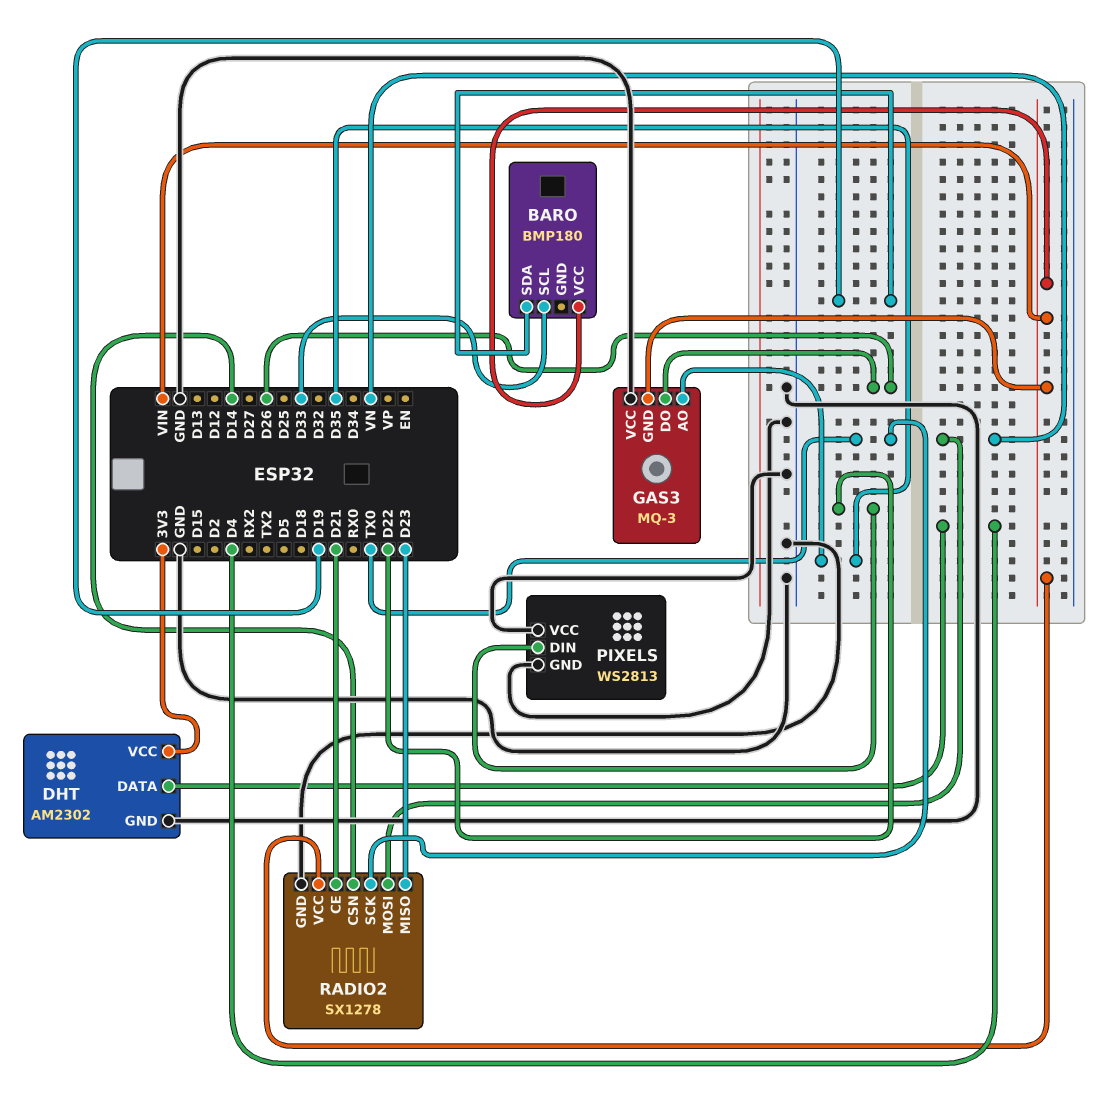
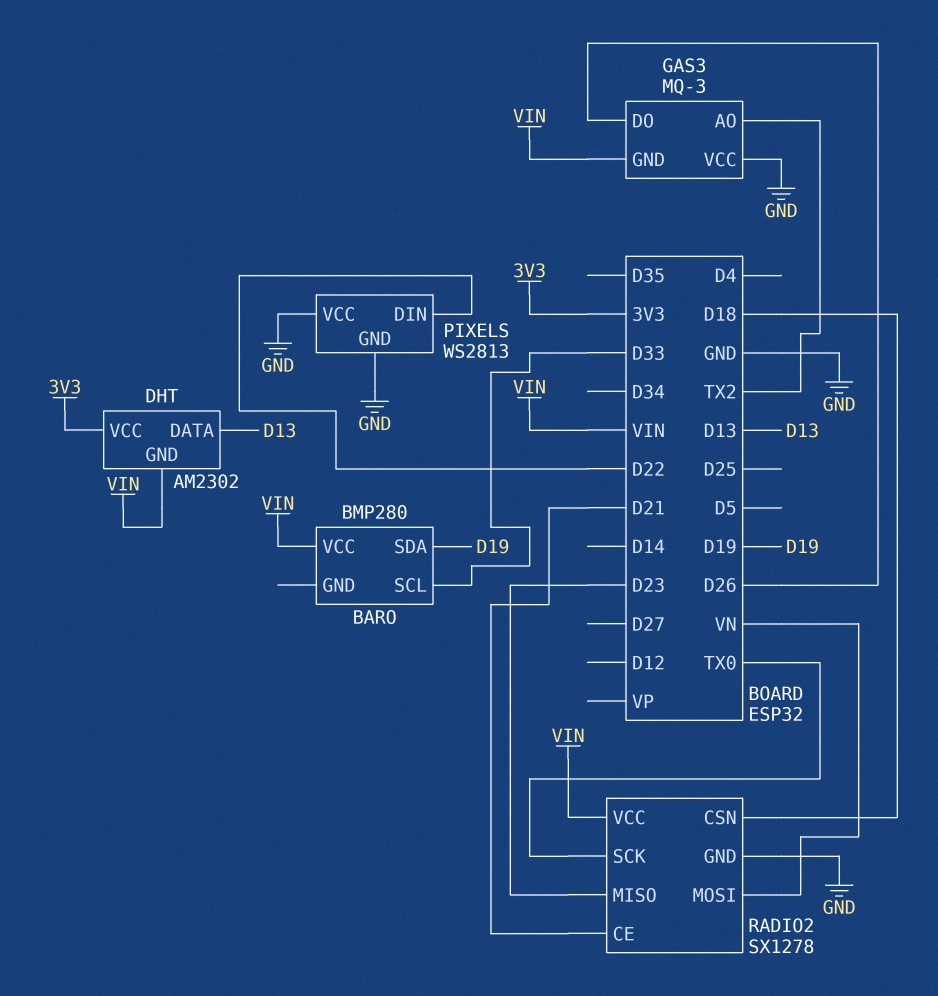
BARO: BMP180 -> BMP280
DHT pin DATA: D4 -> D13
DHT pin GND: GND -> VIN
GAS3 pin AO: D35 -> TX2
RADIO2 pin CSN: D14 -> D18

